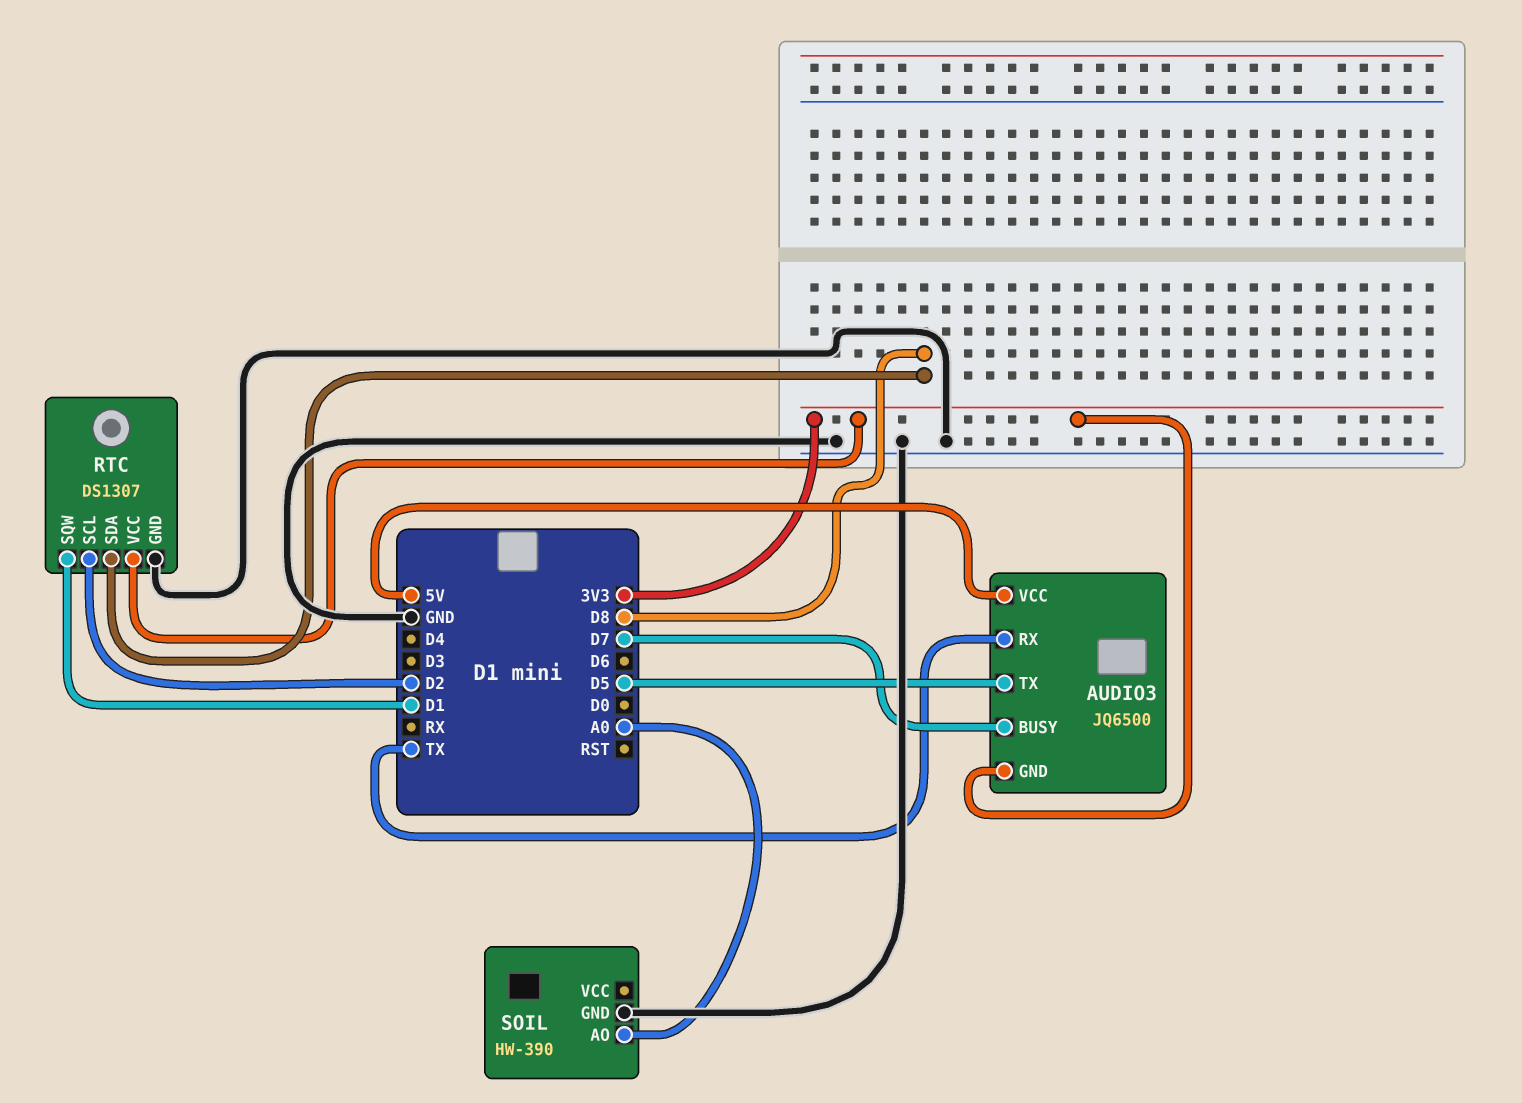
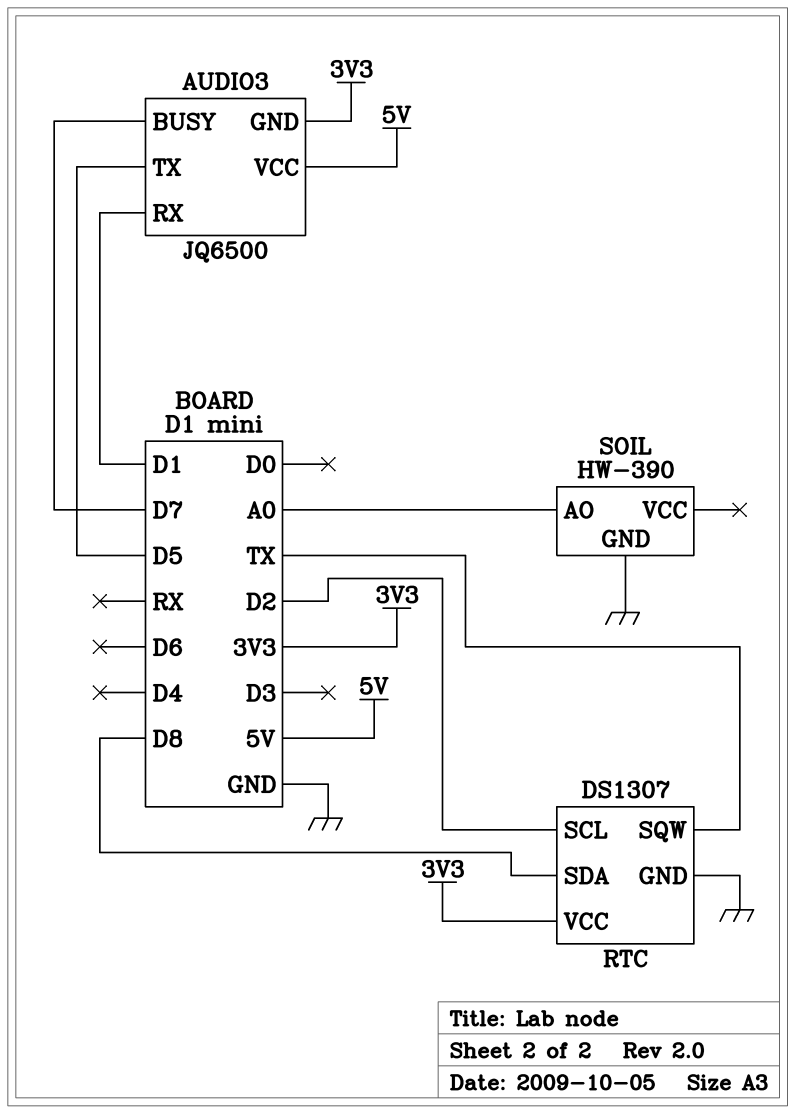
AUDIO3 pin RX: TX -> D1
RTC pin SQW: D1 -> TX

